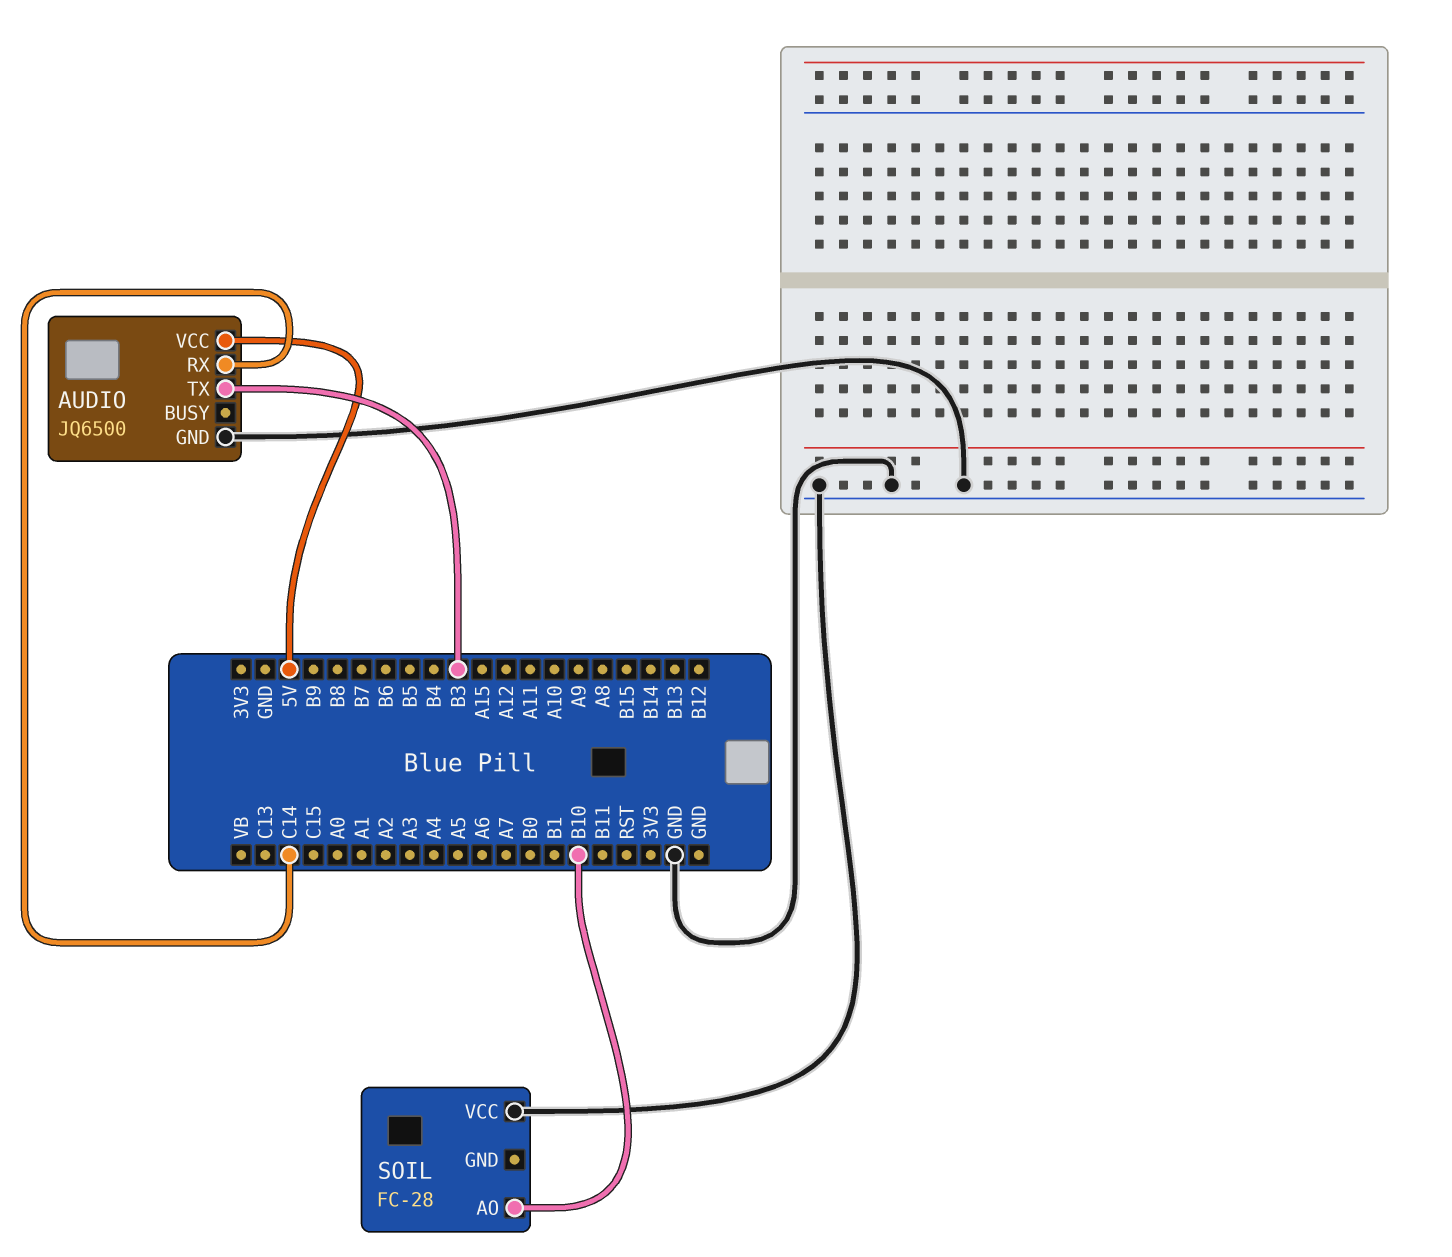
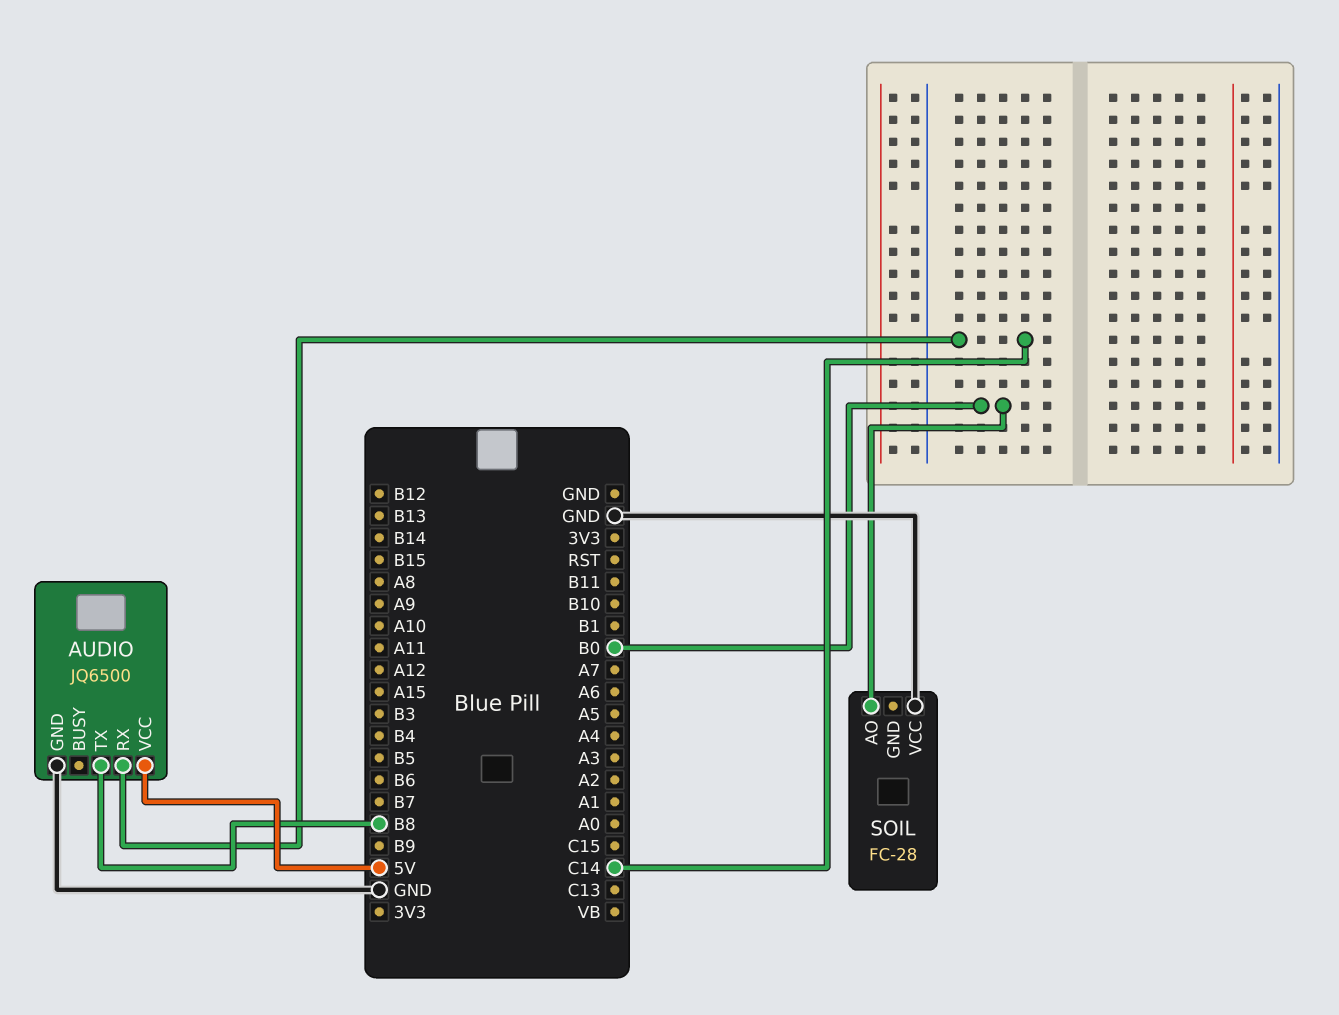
AUDIO pin TX: B3 -> B8
SOIL pin AO: B10 -> B0

